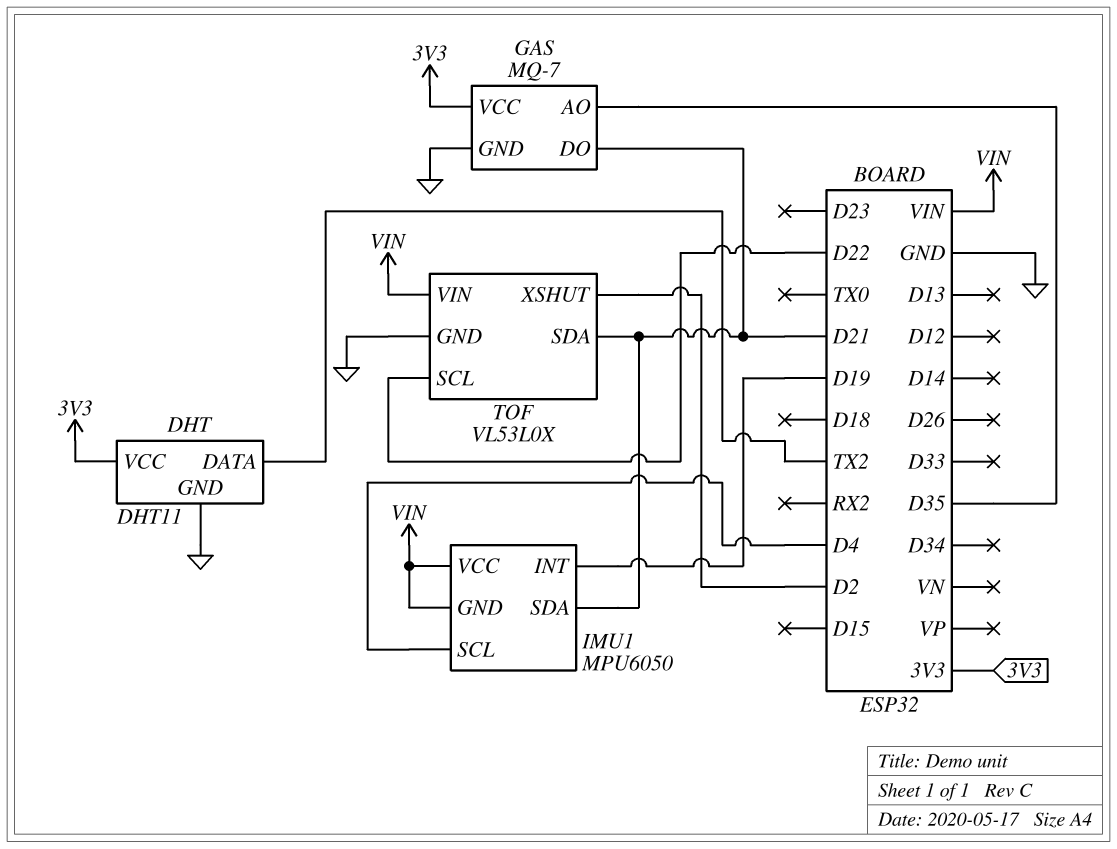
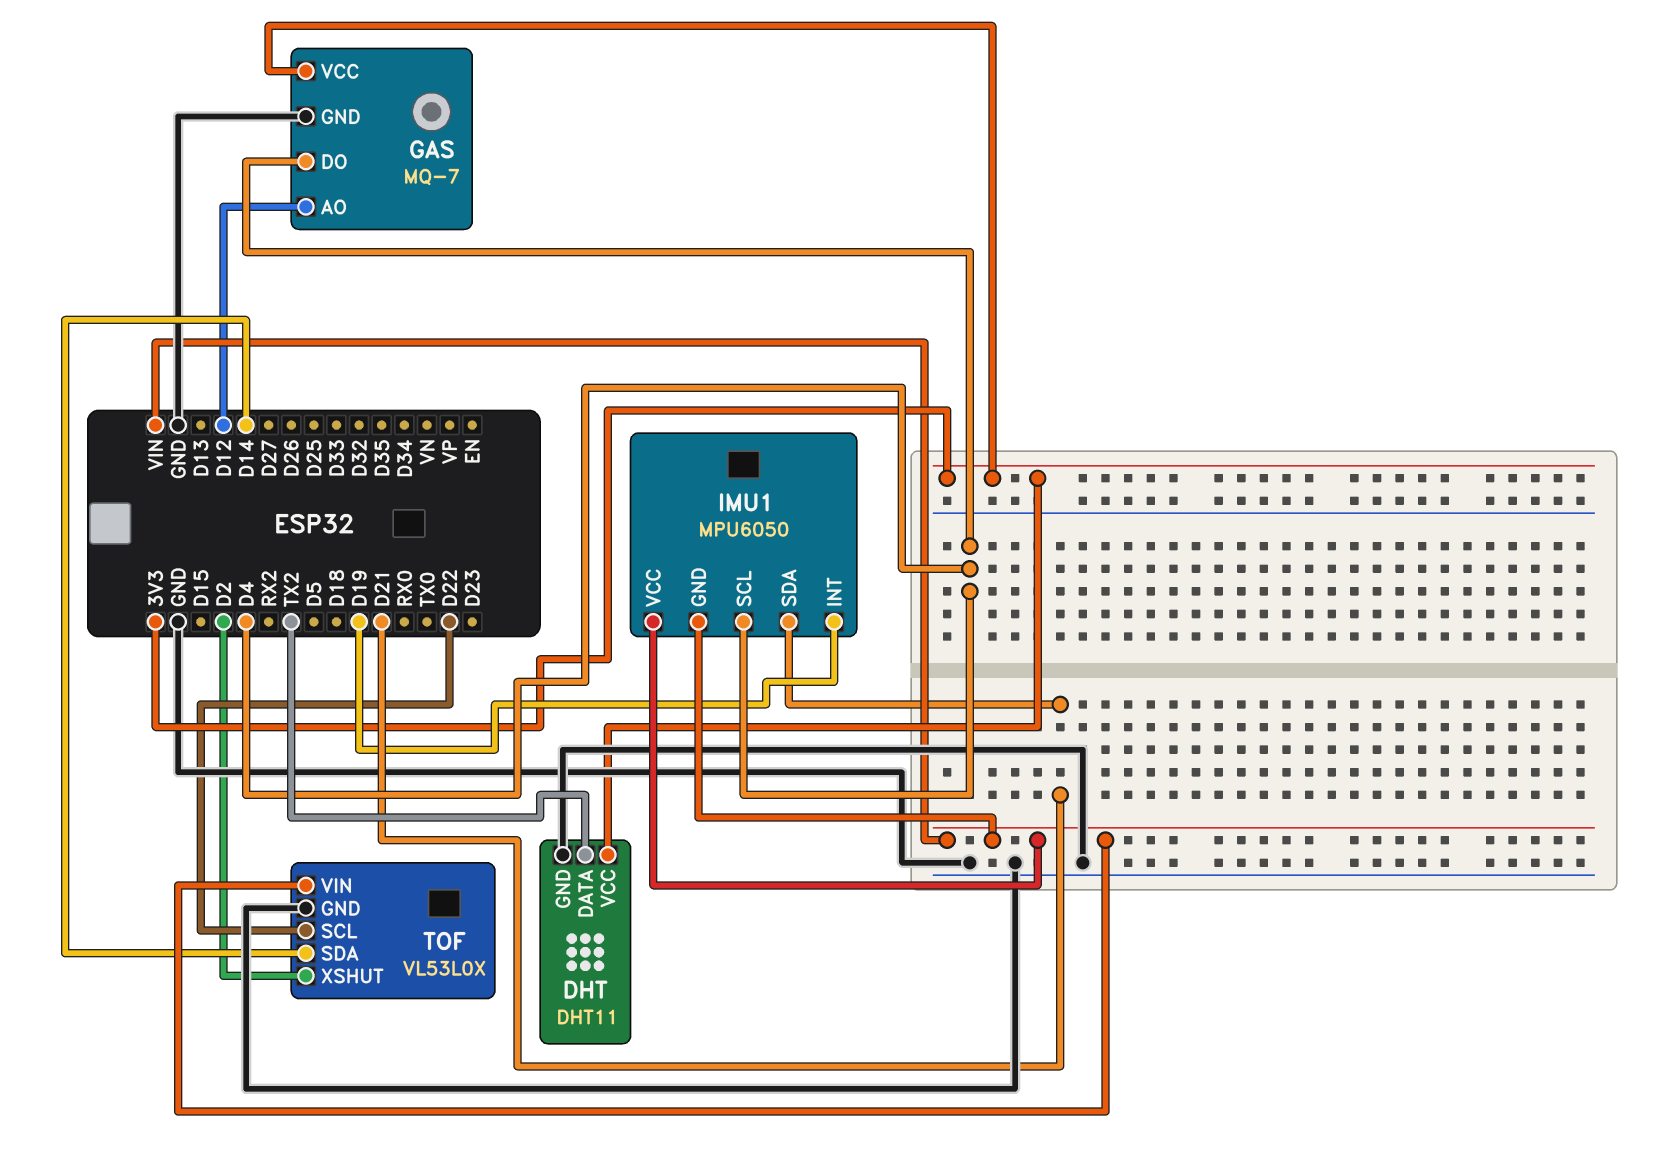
GAS pin AO: D35 -> D12
GAS pin DO: D21 -> D4
TOF pin SDA: D21 -> D14

